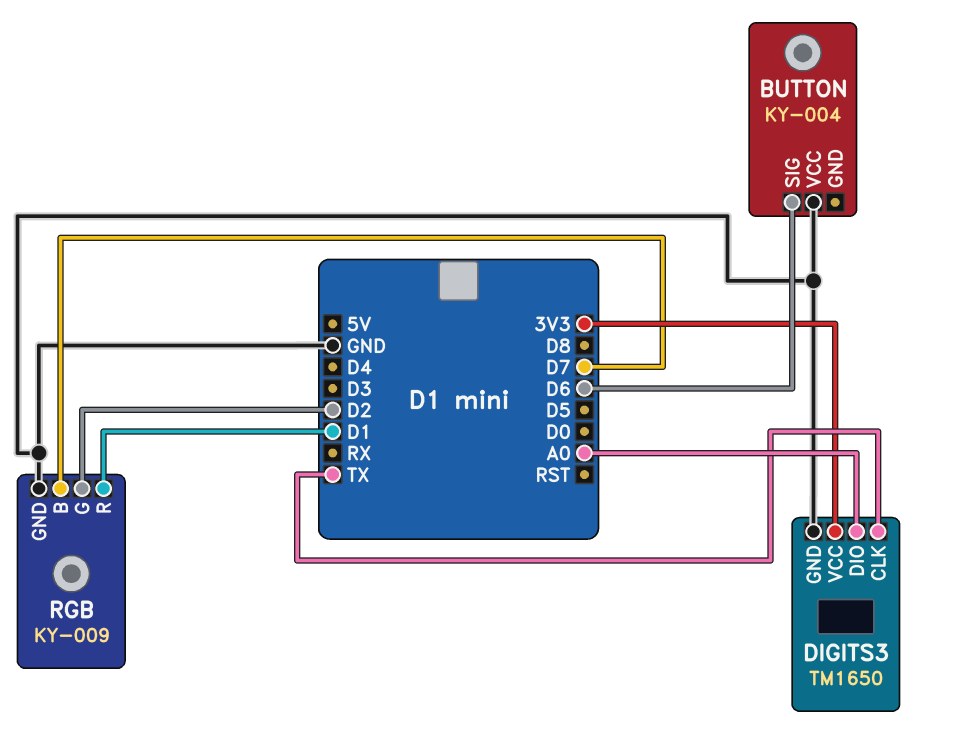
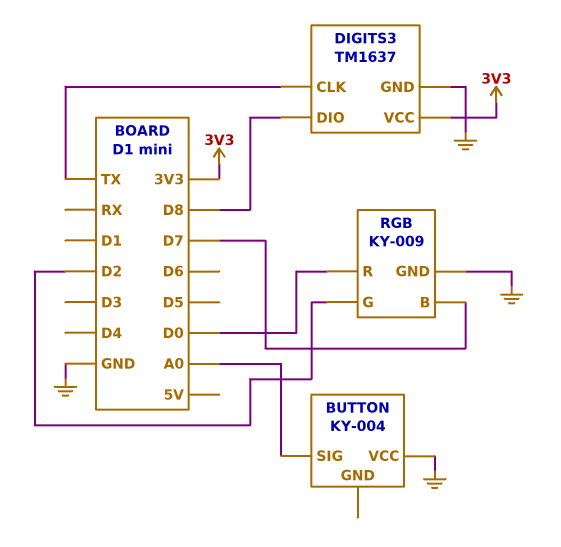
BUTTON pin SIG: D6 -> A0
DIGITS3: TM1650 -> TM1637
DIGITS3 pin DIO: A0 -> D8
RGB pin R: D1 -> D0

